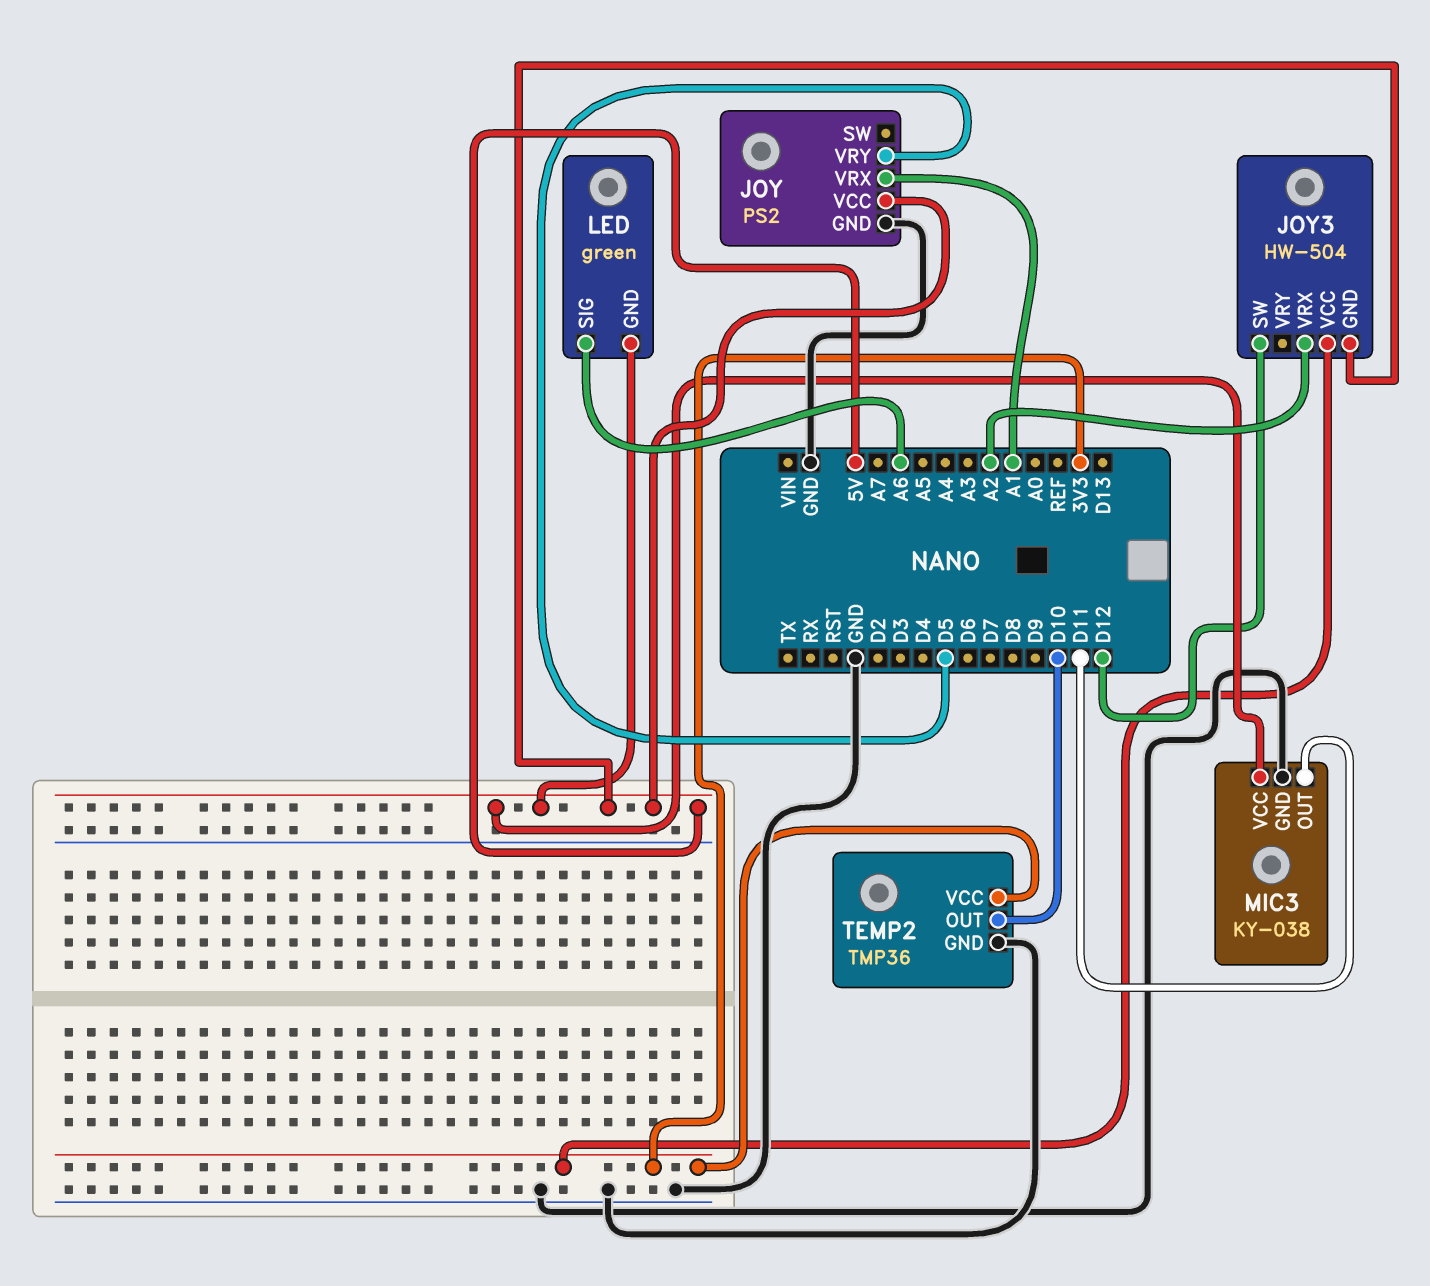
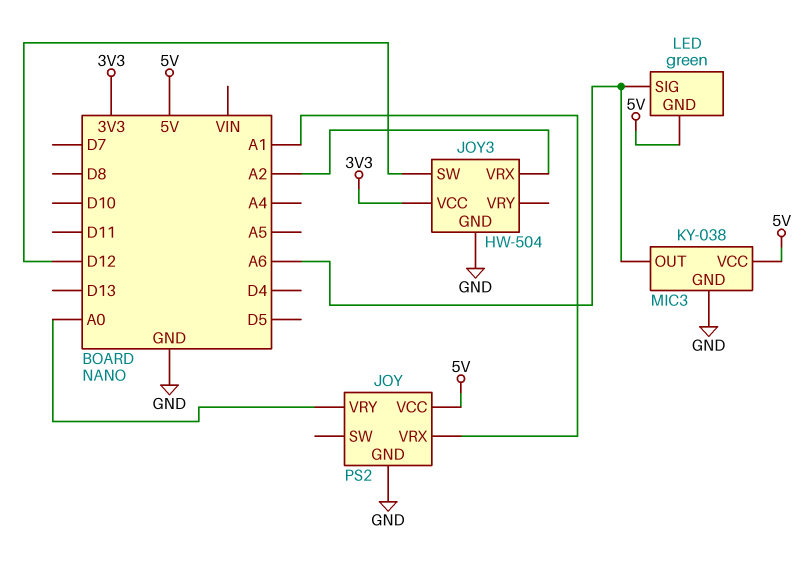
JOY pin VRY: D5 -> A0
JOY3 pin GND: 5V -> GND
MIC3 pin OUT: D11 -> A6
TEMP2: TMP36 -> none
TEMP2 pin GND: GND -> none
TEMP2 pin OUT: D10 -> none
TEMP2 pin VCC: 3V3 -> none

